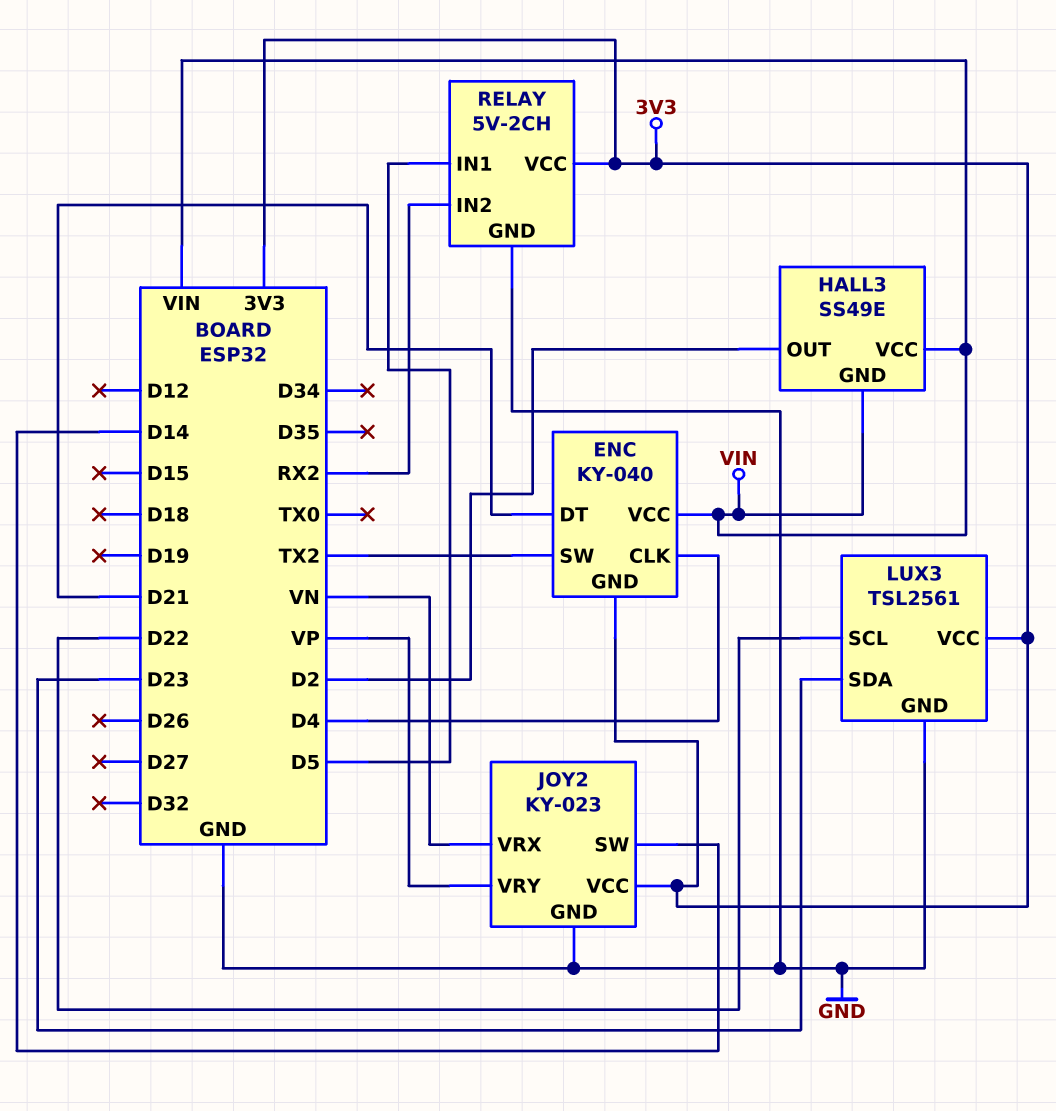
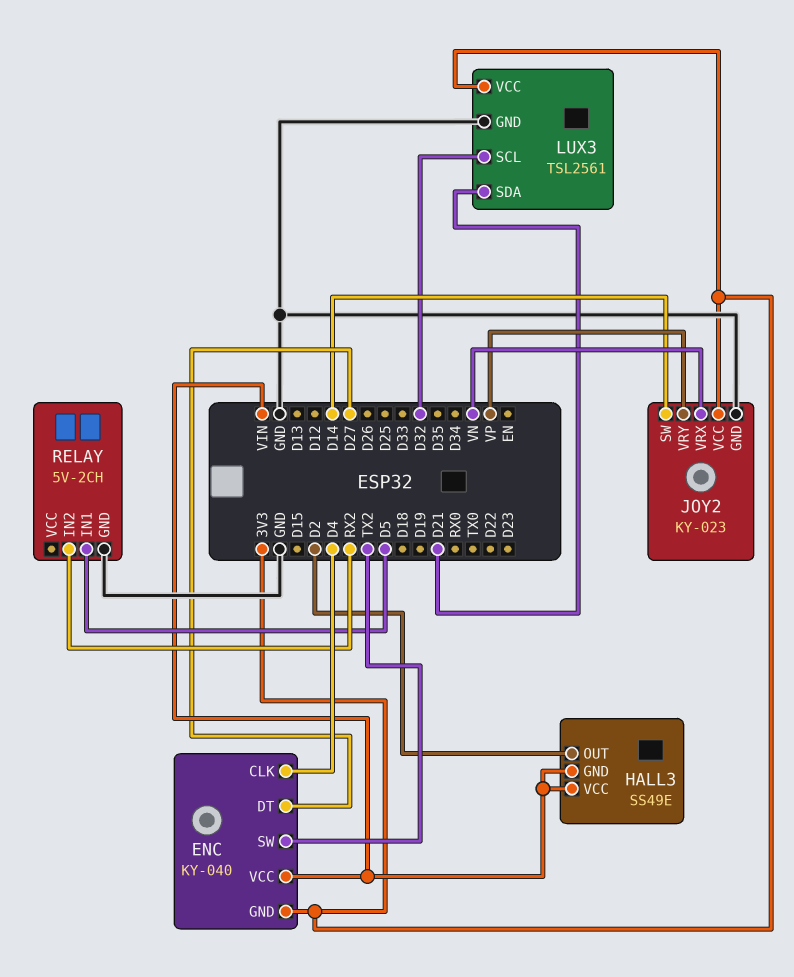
ENC pin DT: D21 -> D27
LUX3 pin SCL: D22 -> D32
LUX3 pin SDA: D23 -> D21
RELAY pin VCC: 3V3 -> none

